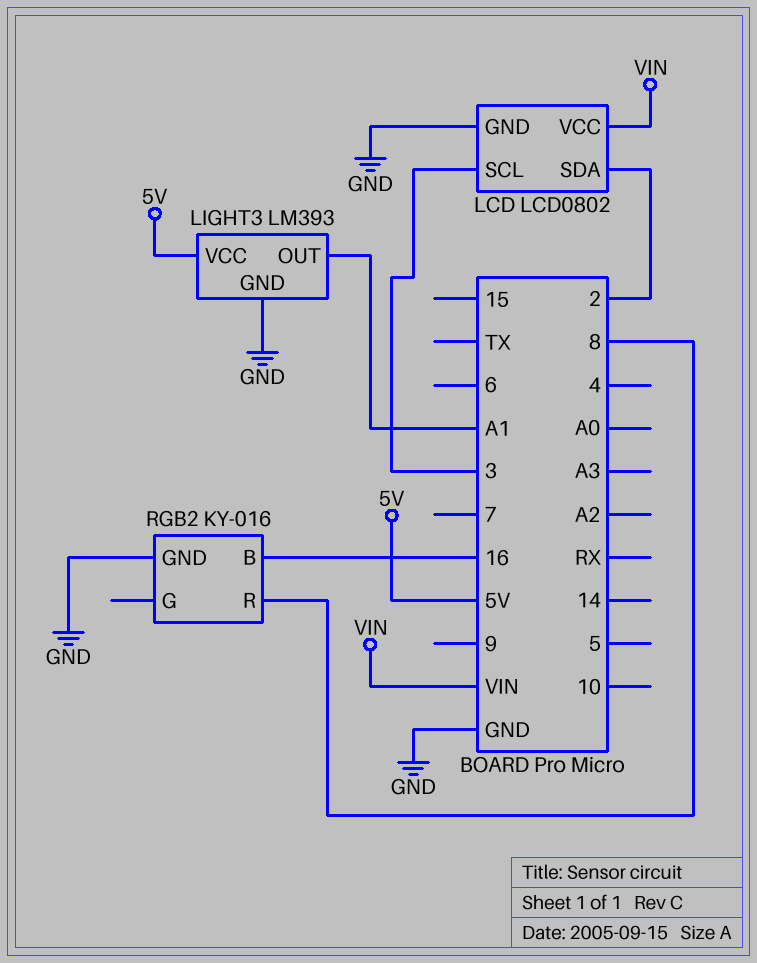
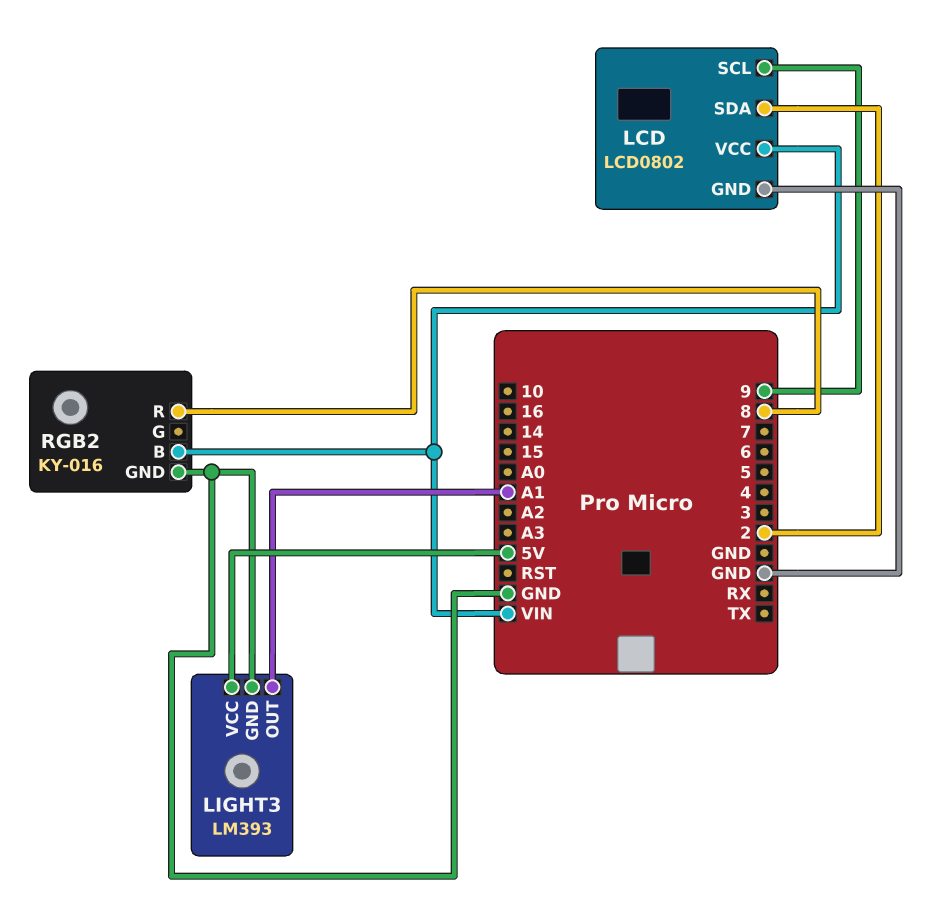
LCD pin SCL: 3 -> 9
RGB2 pin B: 16 -> VIN

